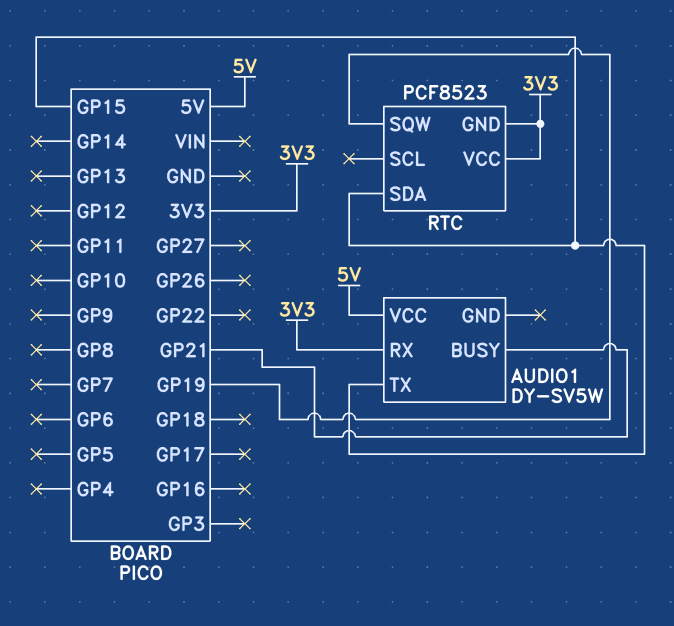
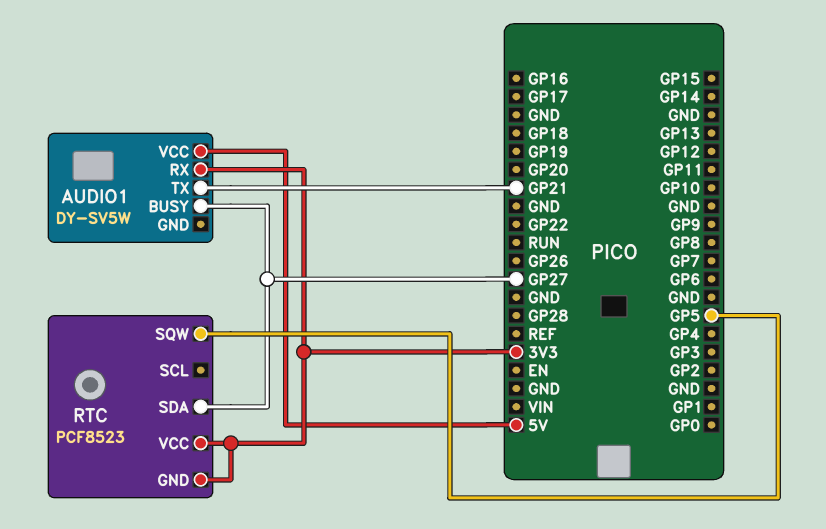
AUDIO1 pin BUSY: GP21 -> GP27
AUDIO1 pin TX: GP15 -> GP21
RTC pin SDA: GP15 -> GP27
RTC pin SQW: GP19 -> GP5

